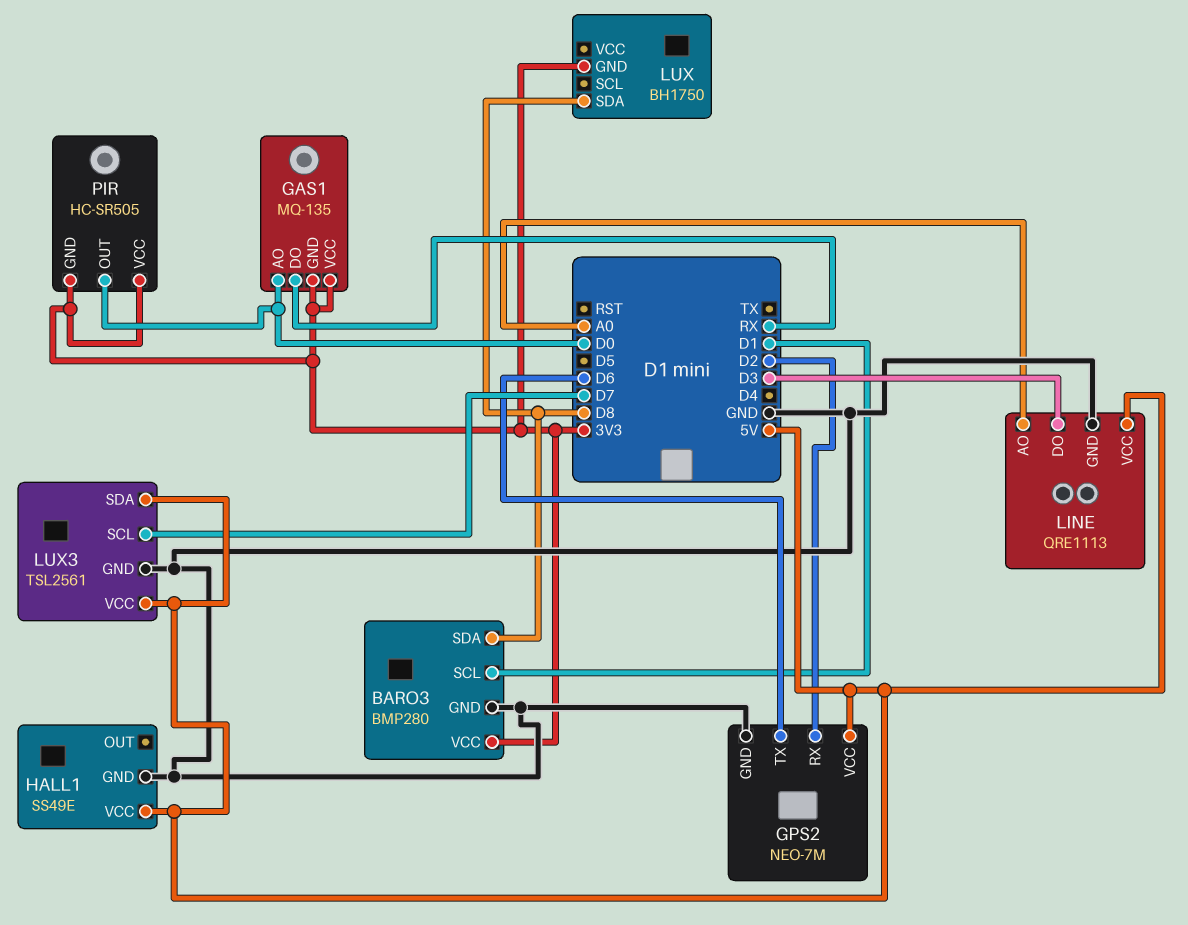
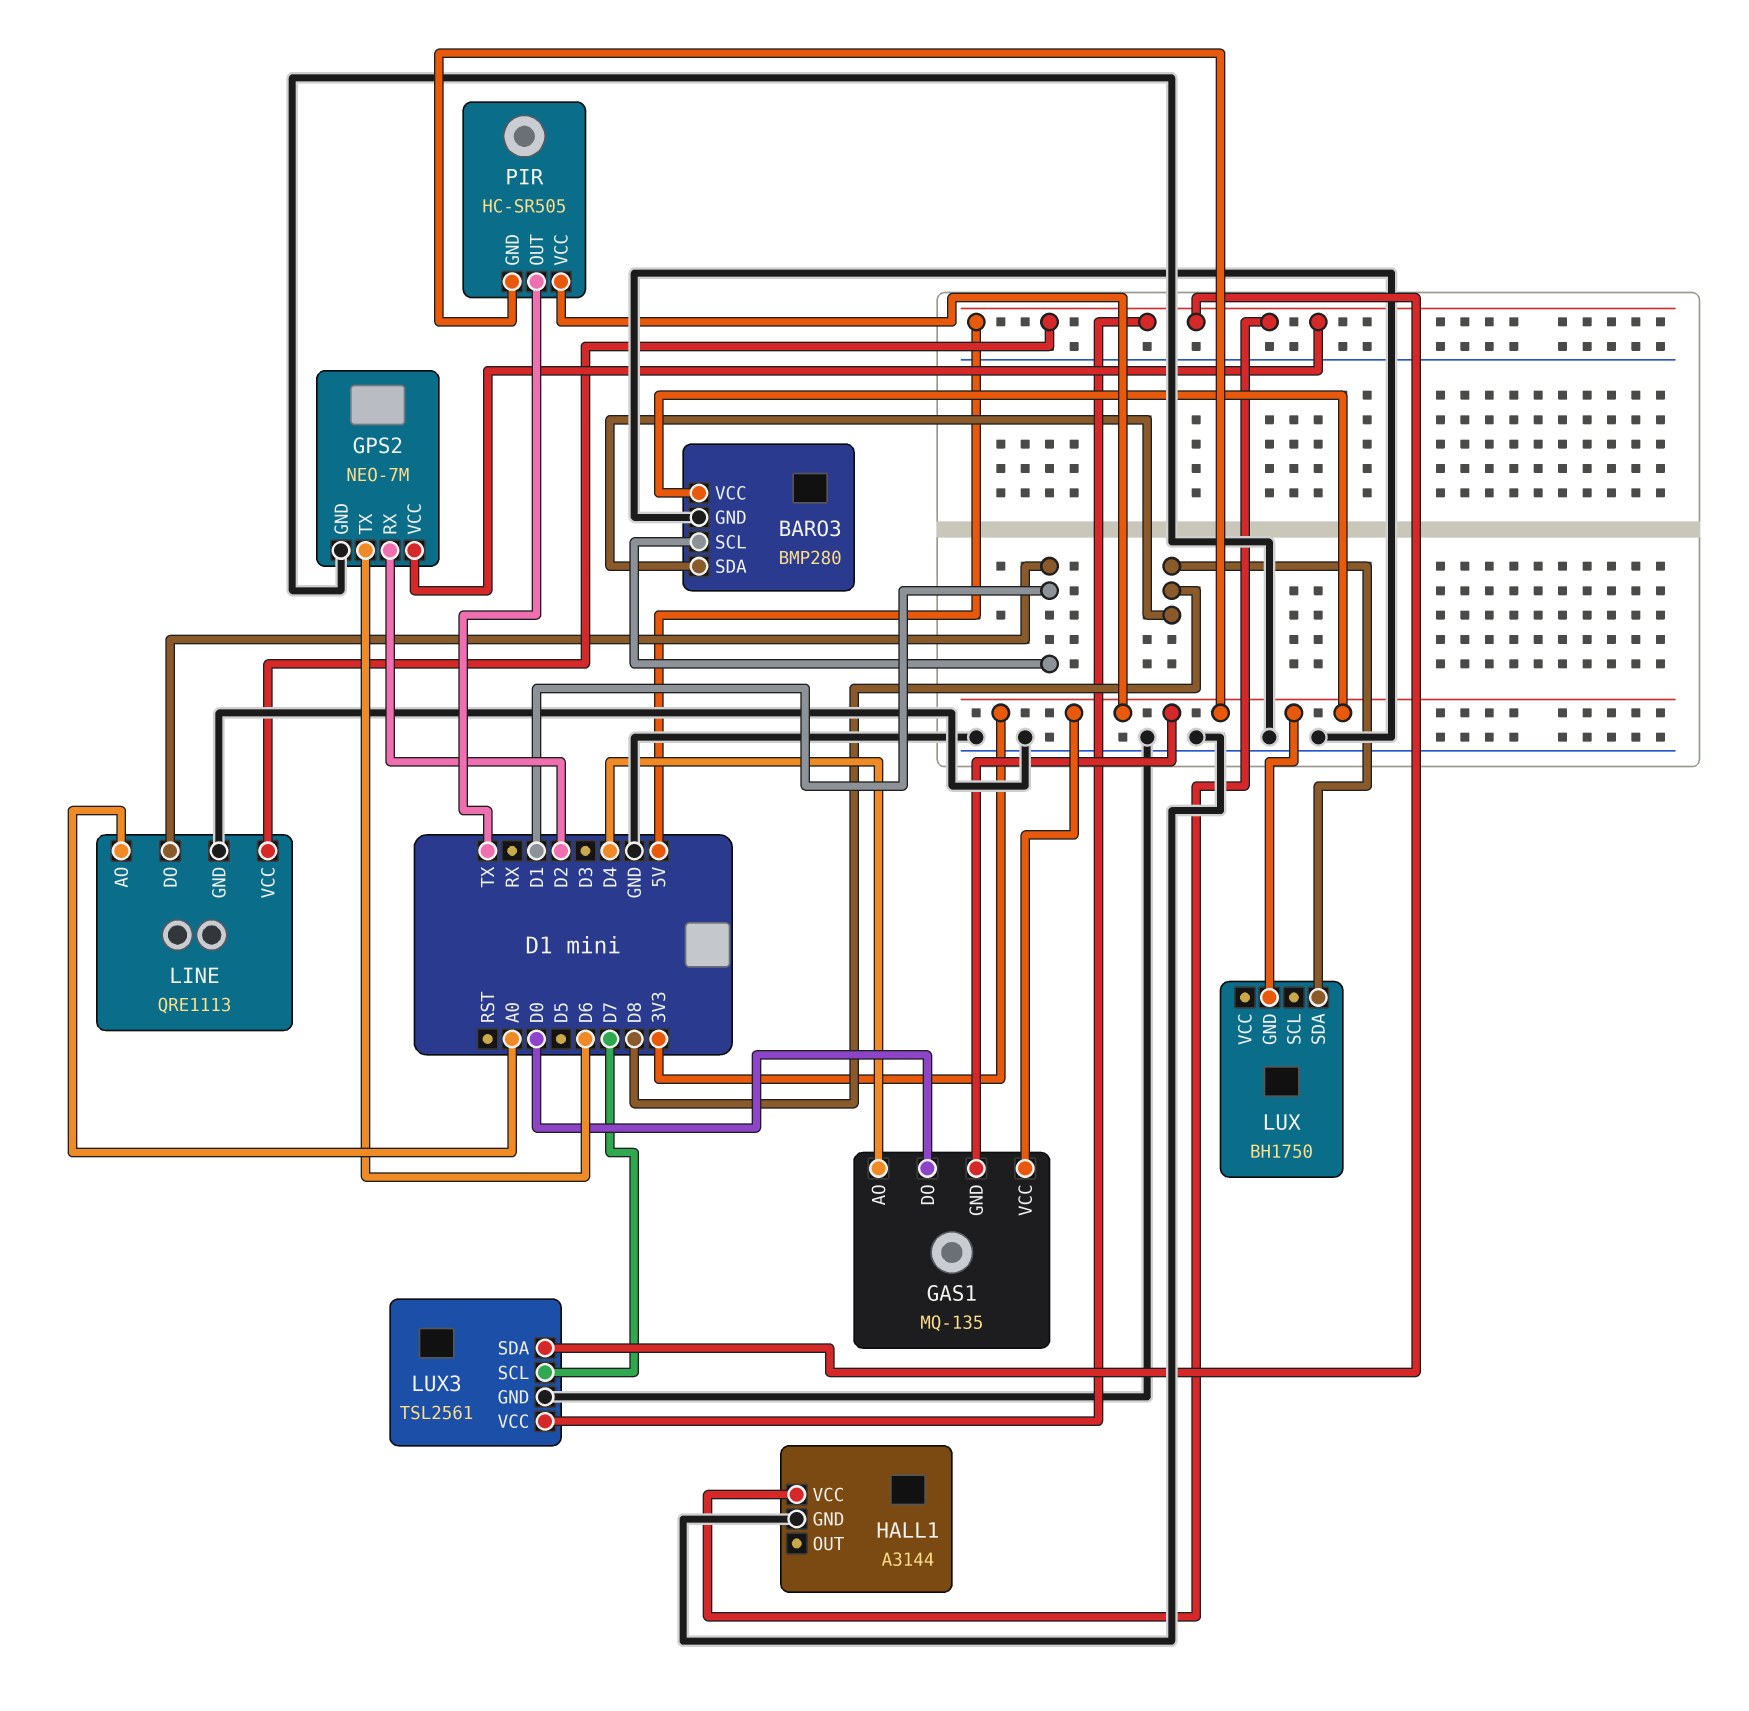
GAS1 pin AO: D0 -> D4
GAS1 pin DO: RX -> D0
HALL1: SS49E -> A3144
LINE pin DO: D3 -> D1
PIR pin OUT: D0 -> TX

